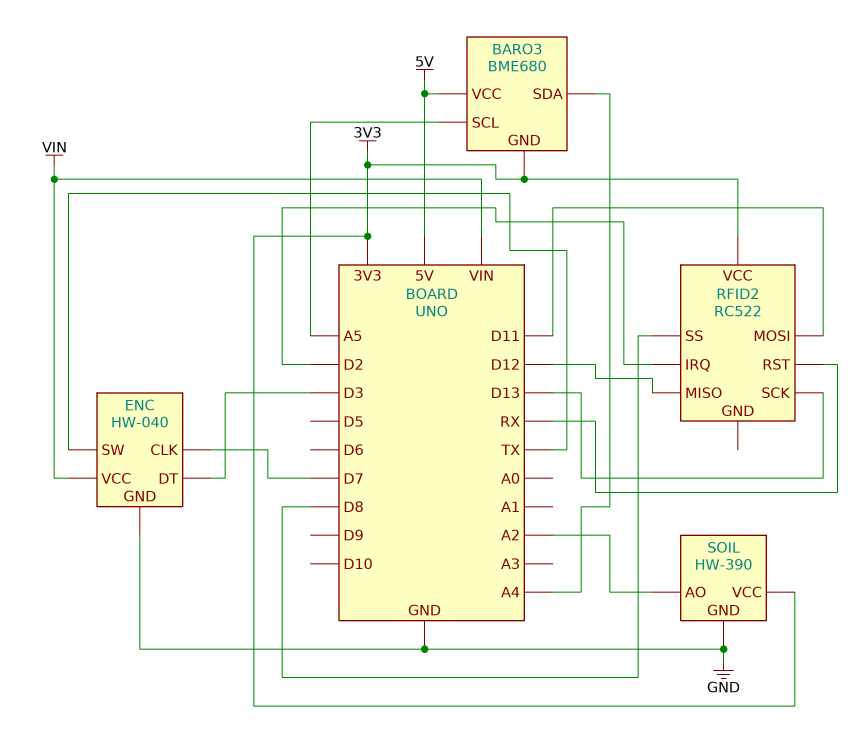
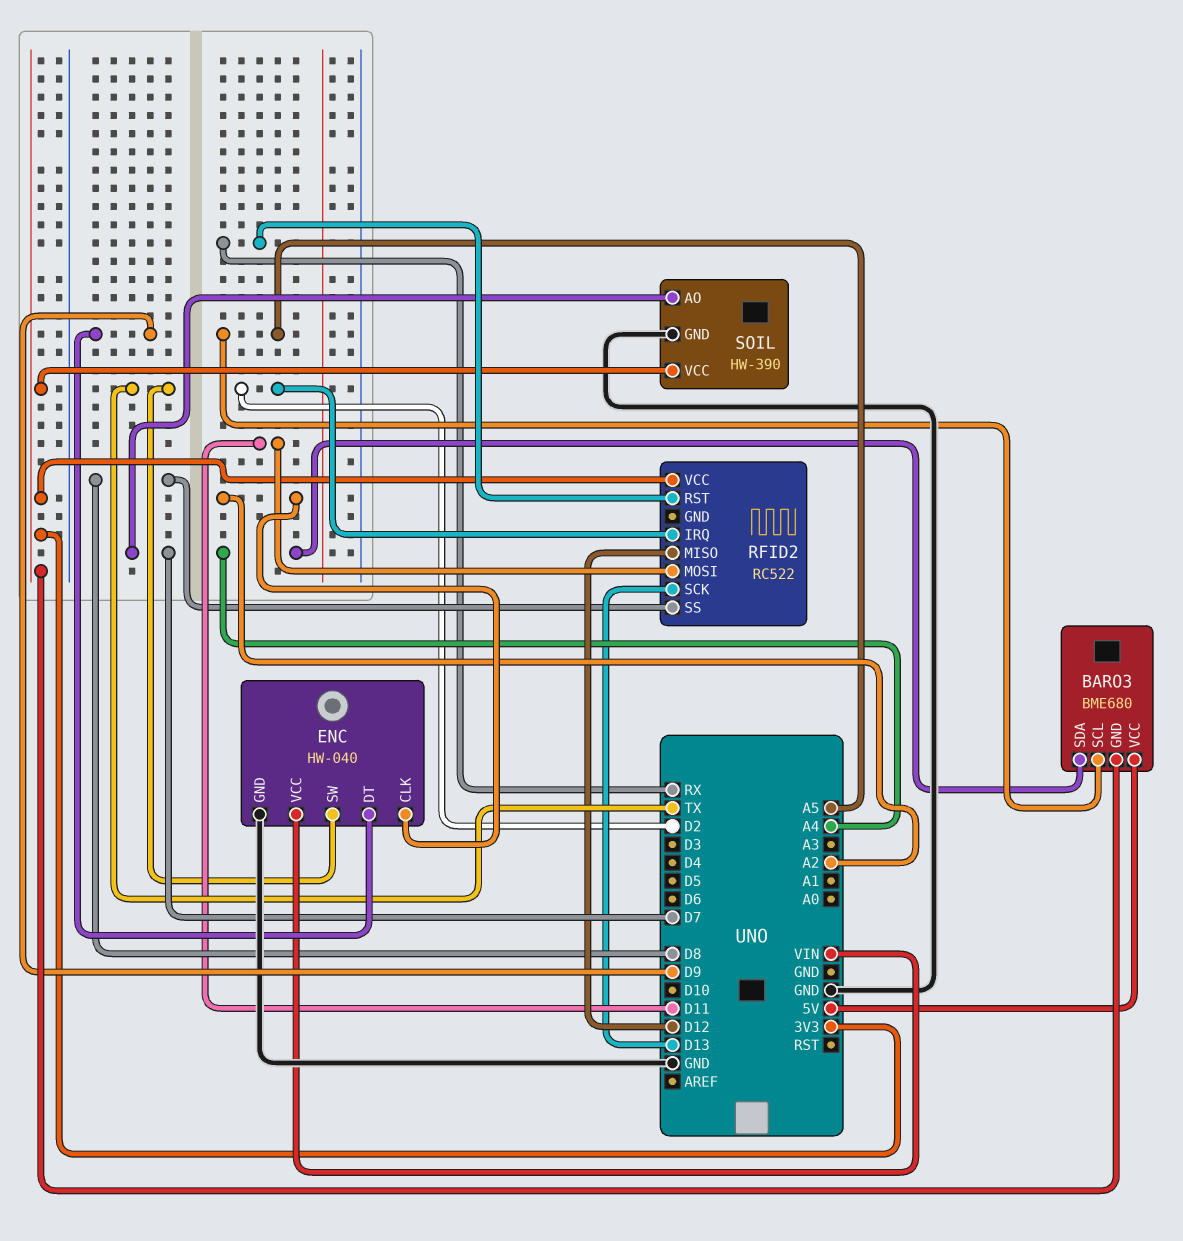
ENC pin CLK: D7 -> A2
ENC pin DT: D3 -> D9
SOIL pin AO: A2 -> D7

